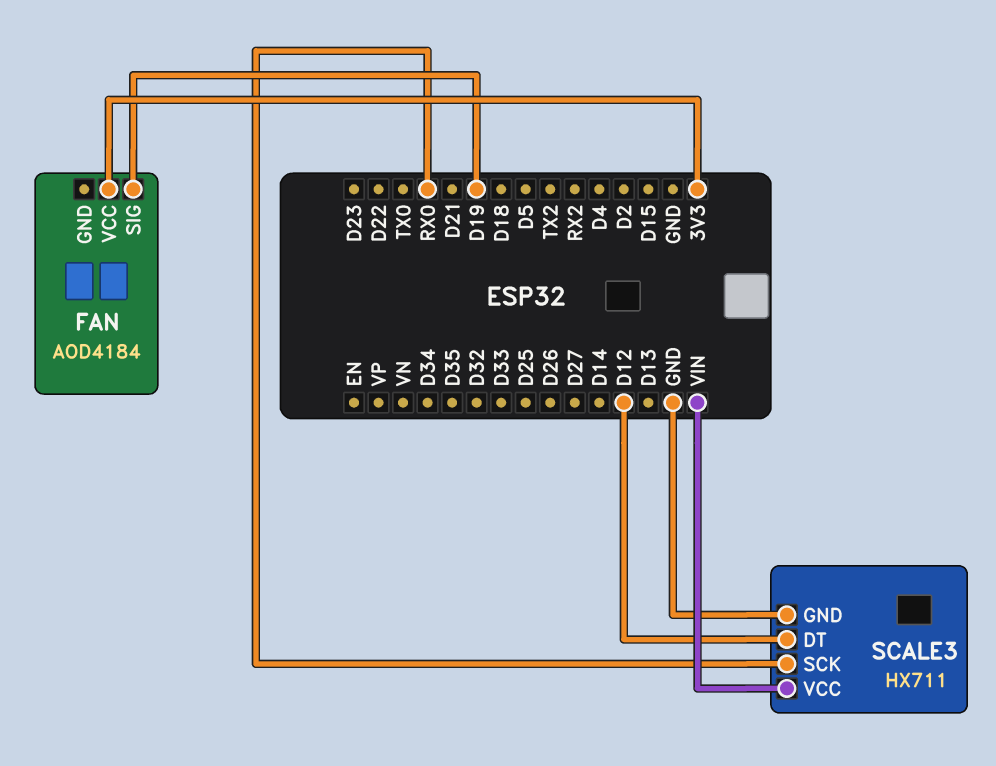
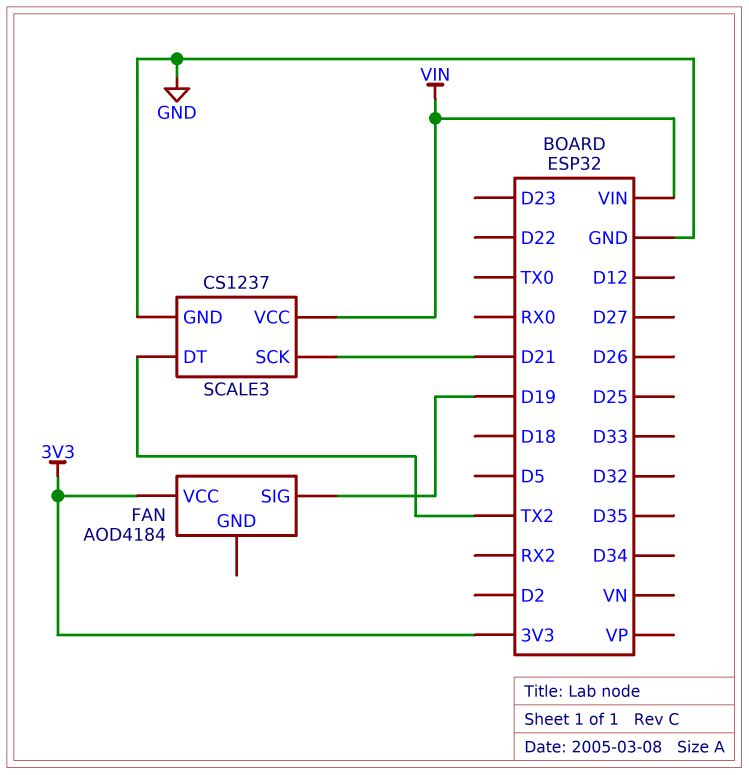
SCALE3: HX711 -> CS1237
SCALE3 pin DT: D12 -> TX2
SCALE3 pin SCK: RX0 -> D21

